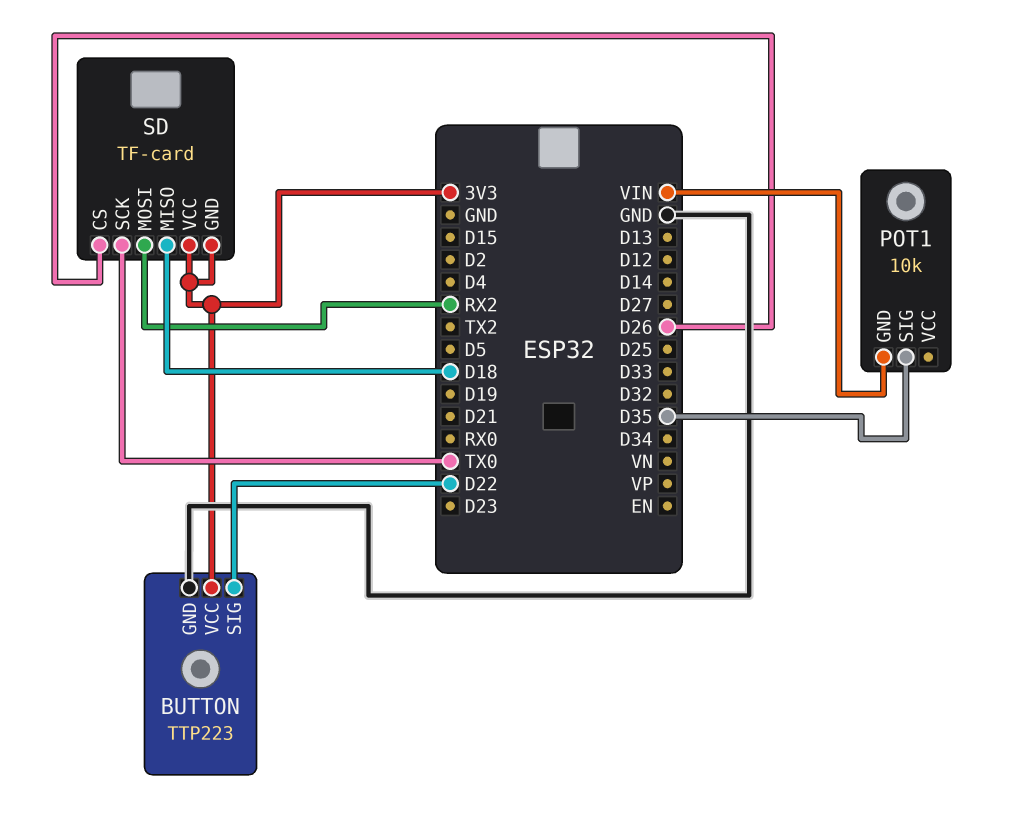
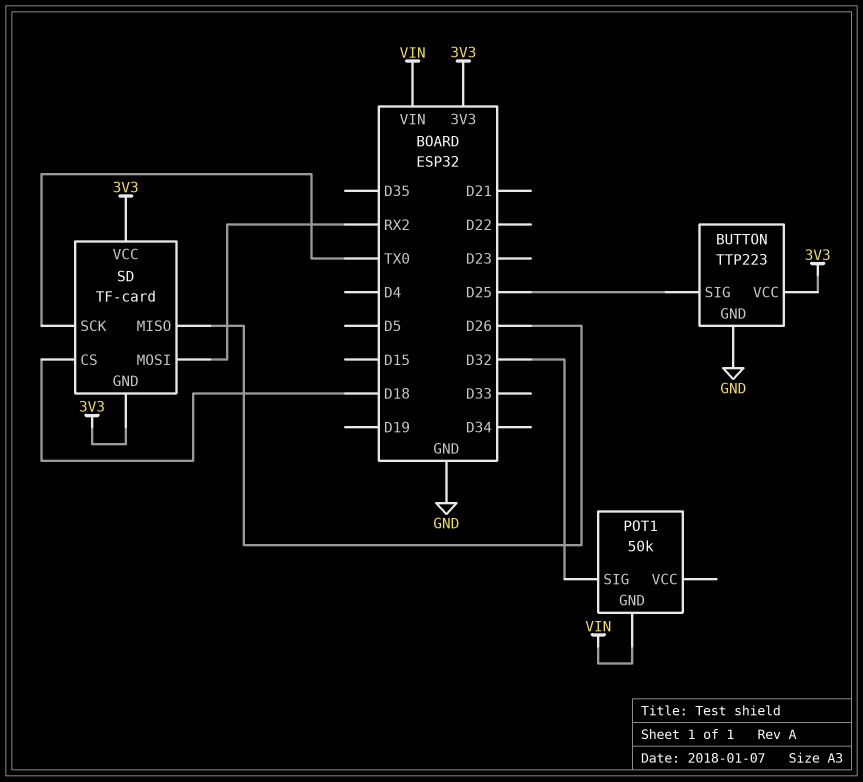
BUTTON pin SIG: D22 -> D25
POT1: 10k -> 50k
POT1 pin SIG: D35 -> D32
SD pin CS: D26 -> D18
SD pin MISO: D18 -> D26

